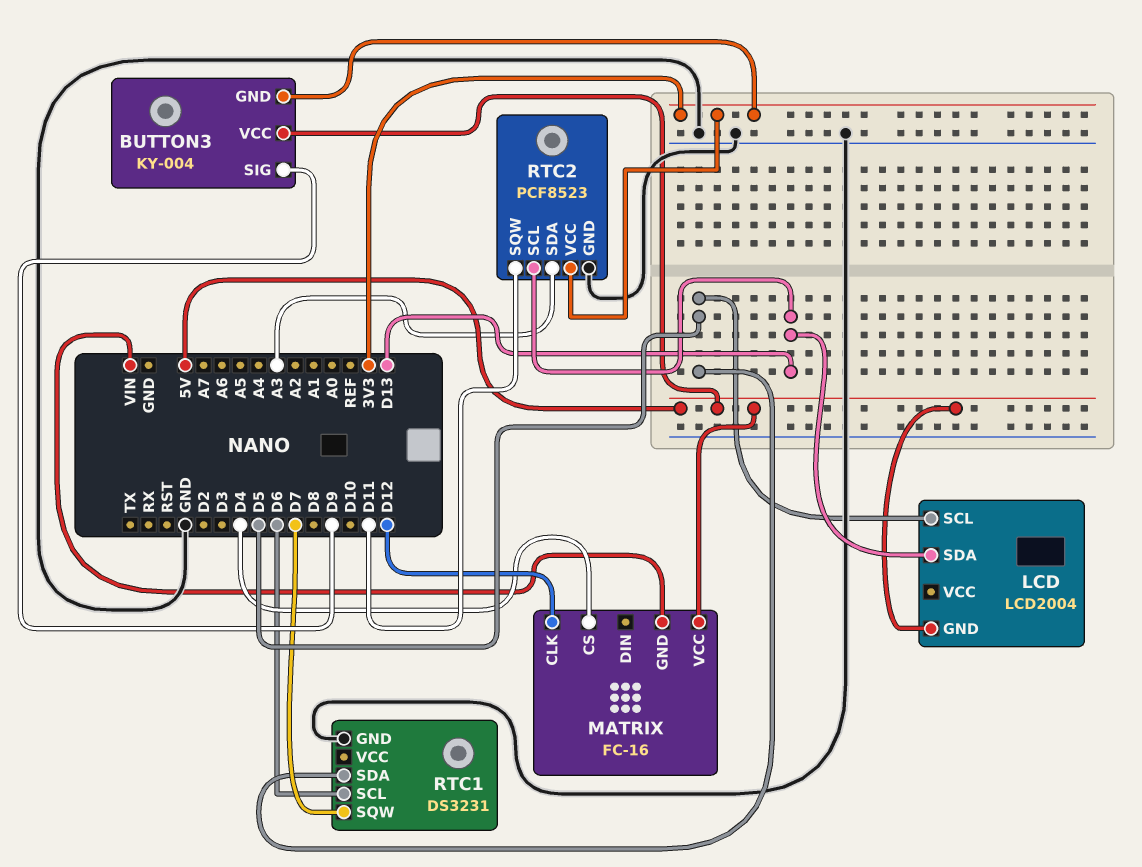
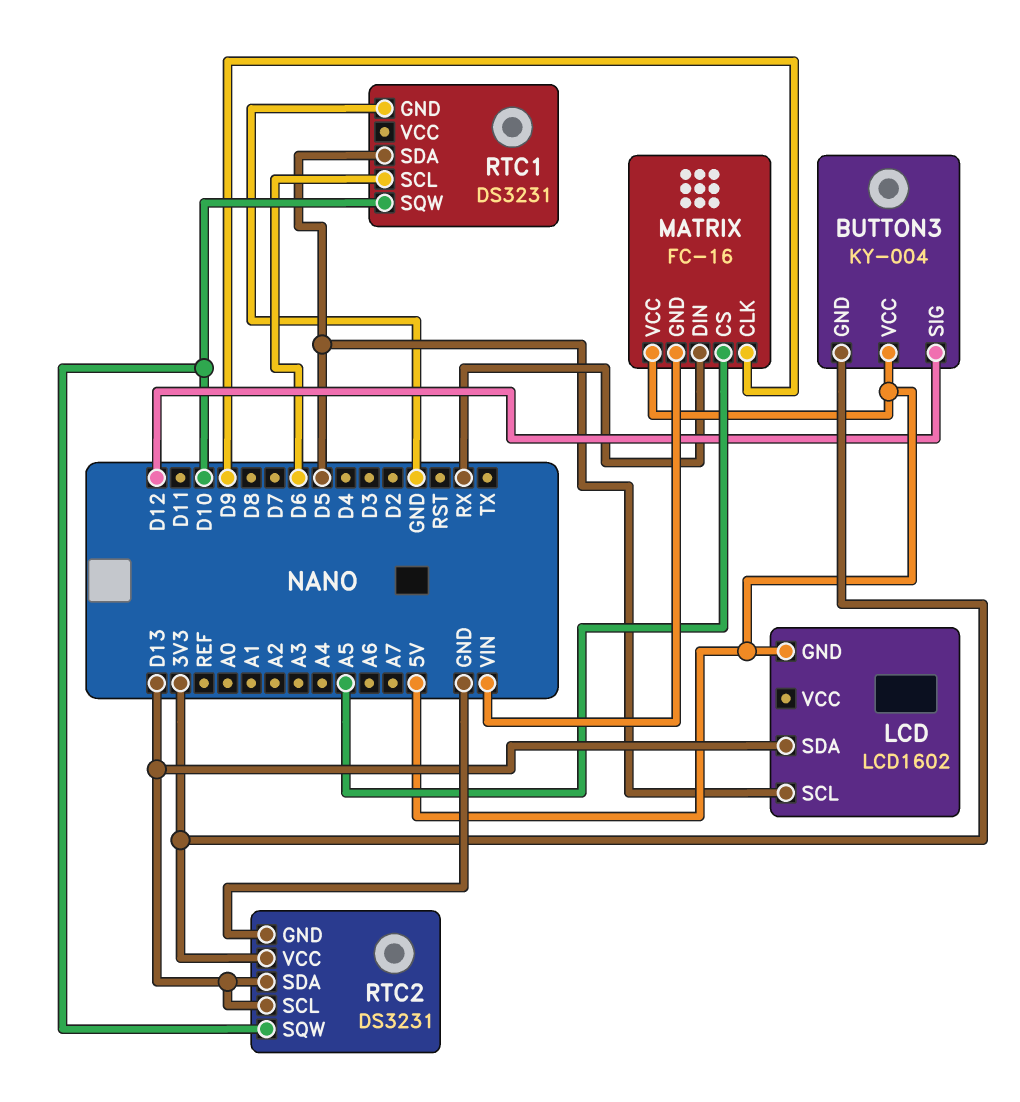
BUTTON3 pin SIG: D9 -> D12
LCD: LCD2004 -> LCD1602
MATRIX pin CLK: D12 -> D9
MATRIX pin CS: D4 -> A5
MATRIX pin DIN: none -> RX
RTC1 pin SQW: D7 -> D10
RTC2: PCF8523 -> DS3231
RTC2 pin SDA: A3 -> D13
RTC2 pin SQW: D11 -> D10

